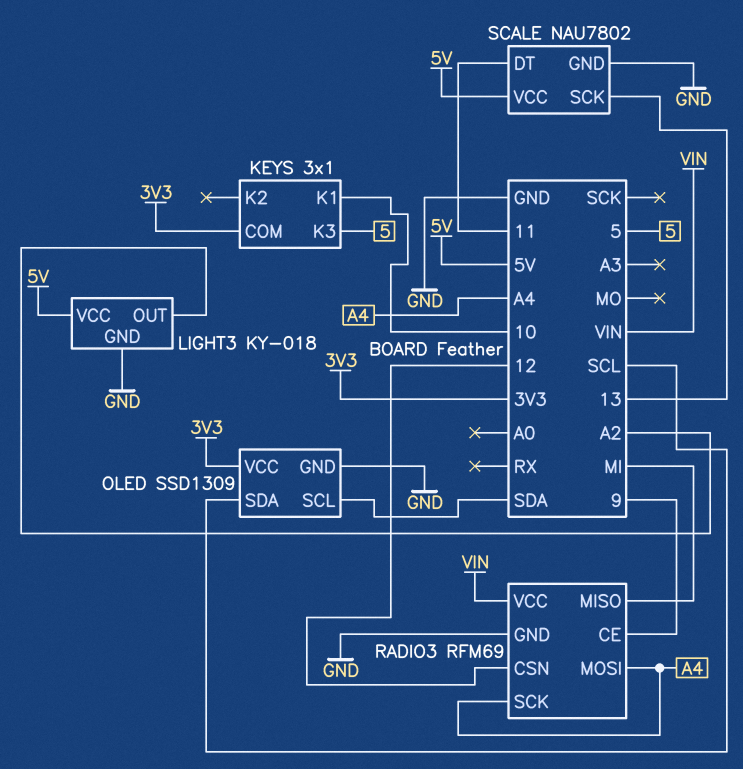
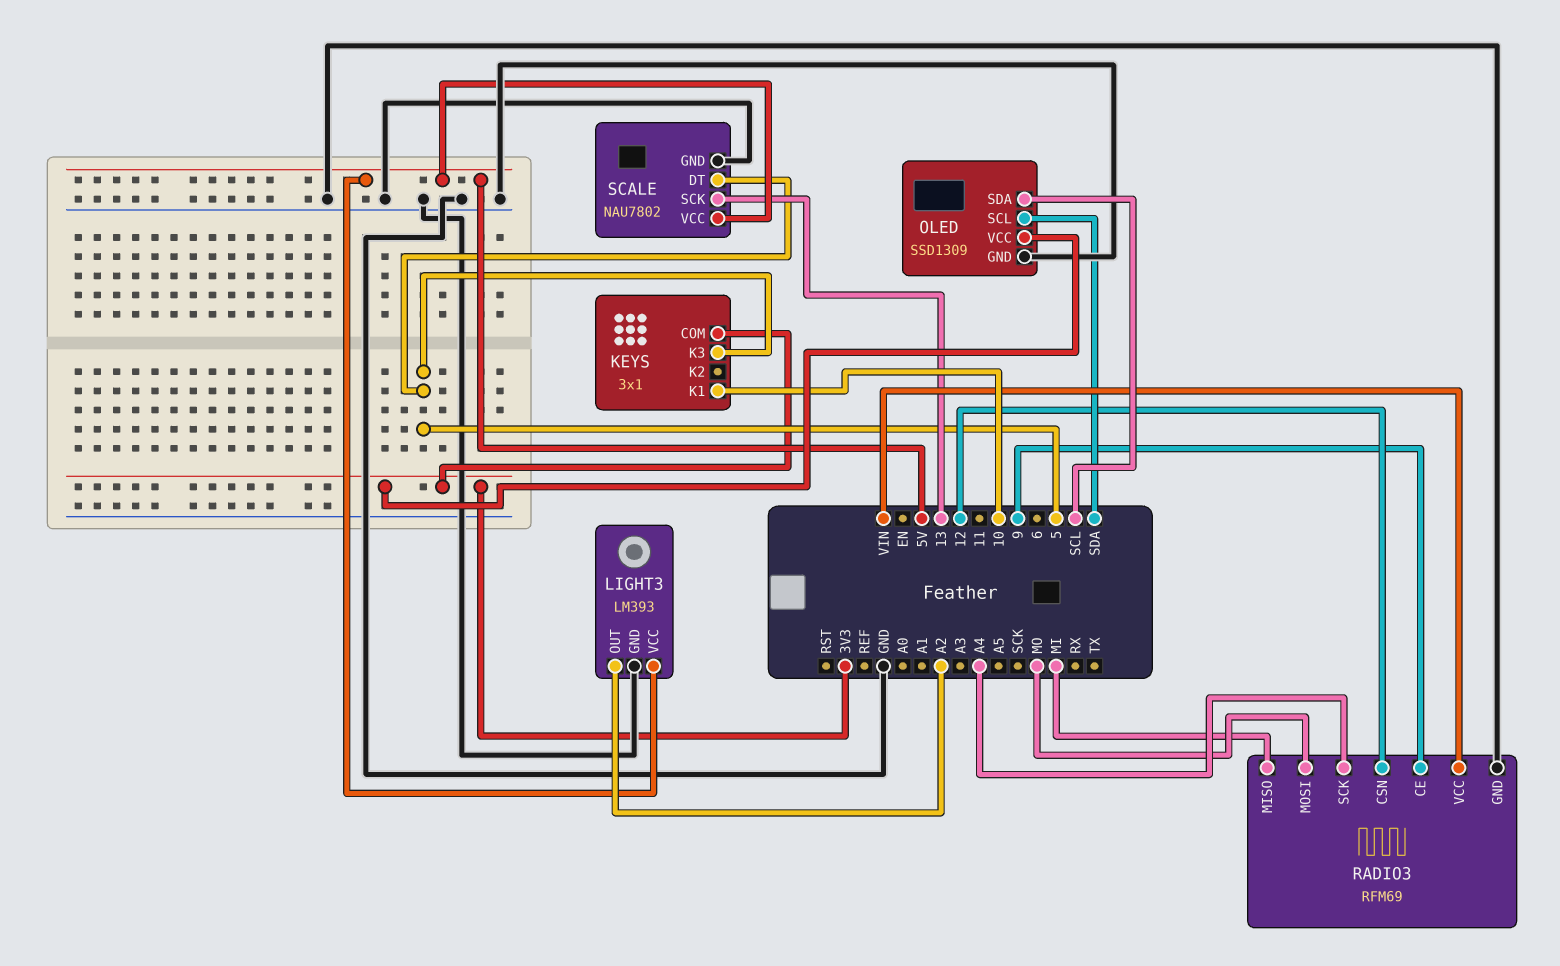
LIGHT3: KY-018 -> LM393
RADIO3 pin MOSI: A4 -> MO
SCALE pin DT: 11 -> 5

